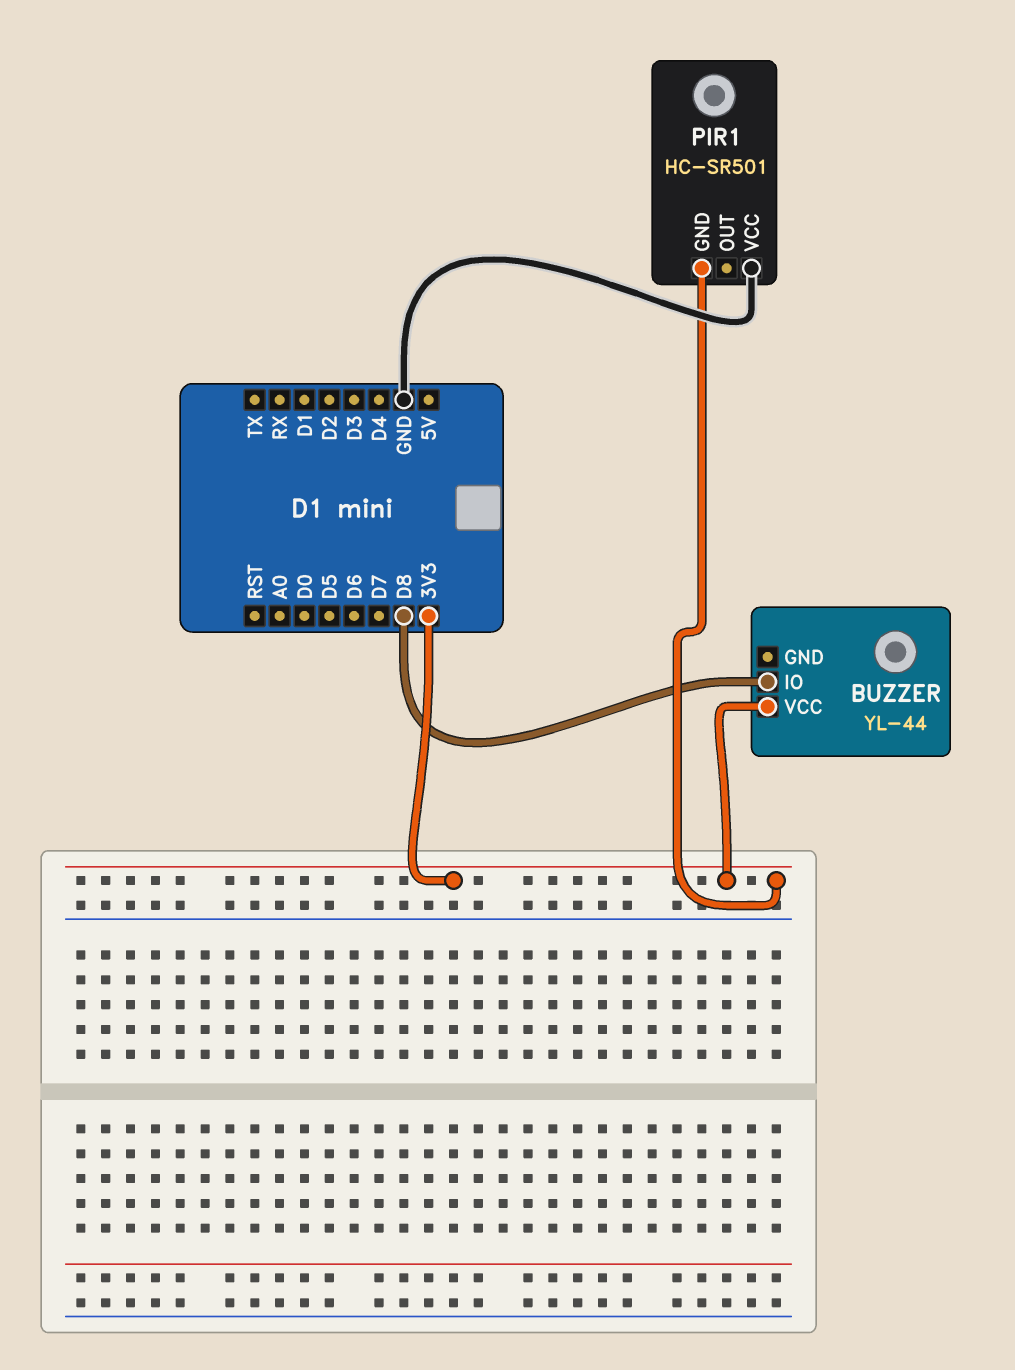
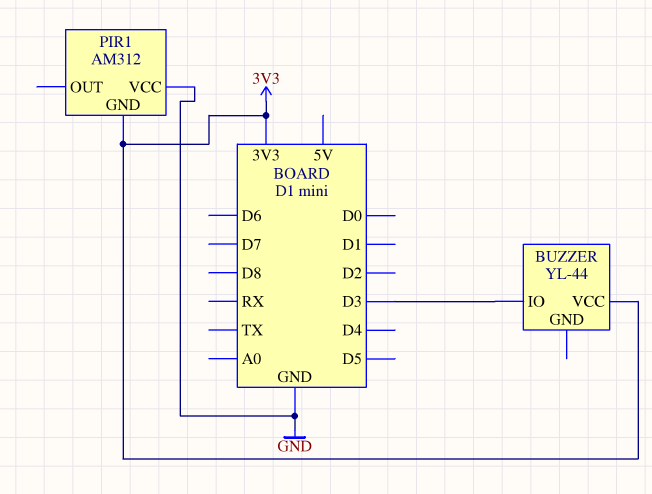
BUZZER pin IO: D8 -> D3
PIR1: HC-SR501 -> AM312

